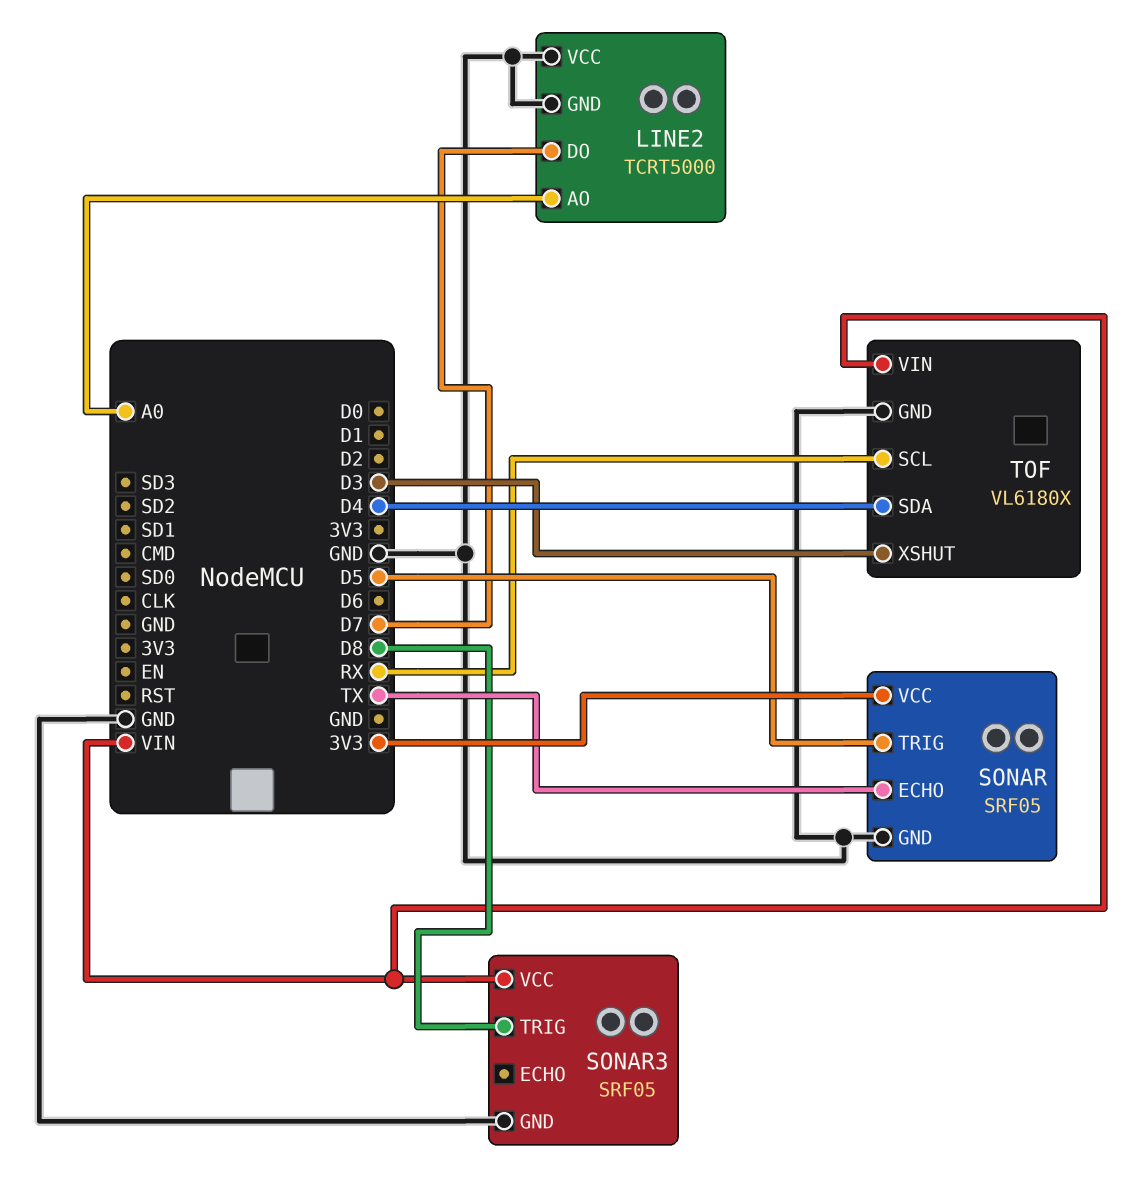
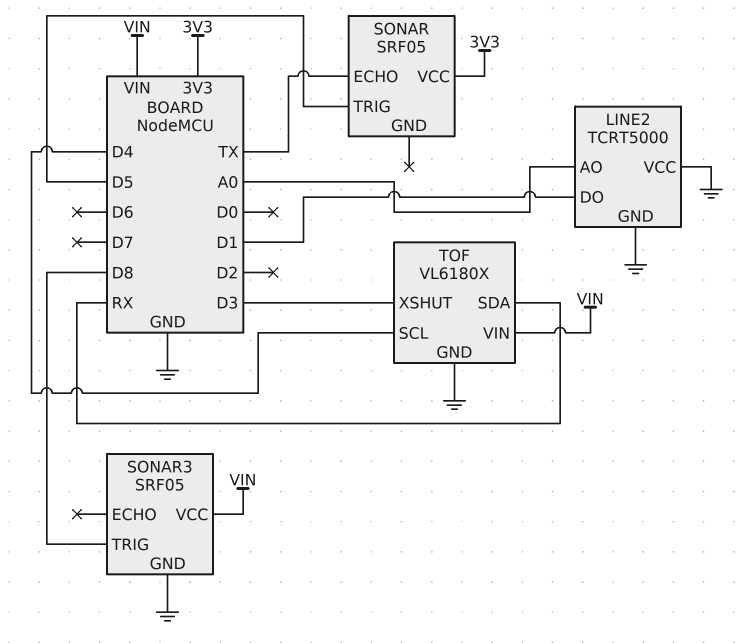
LINE2 pin DO: D7 -> D1
SONAR pin GND: GND -> none
TOF pin SCL: RX -> D4
TOF pin SDA: D4 -> RX

